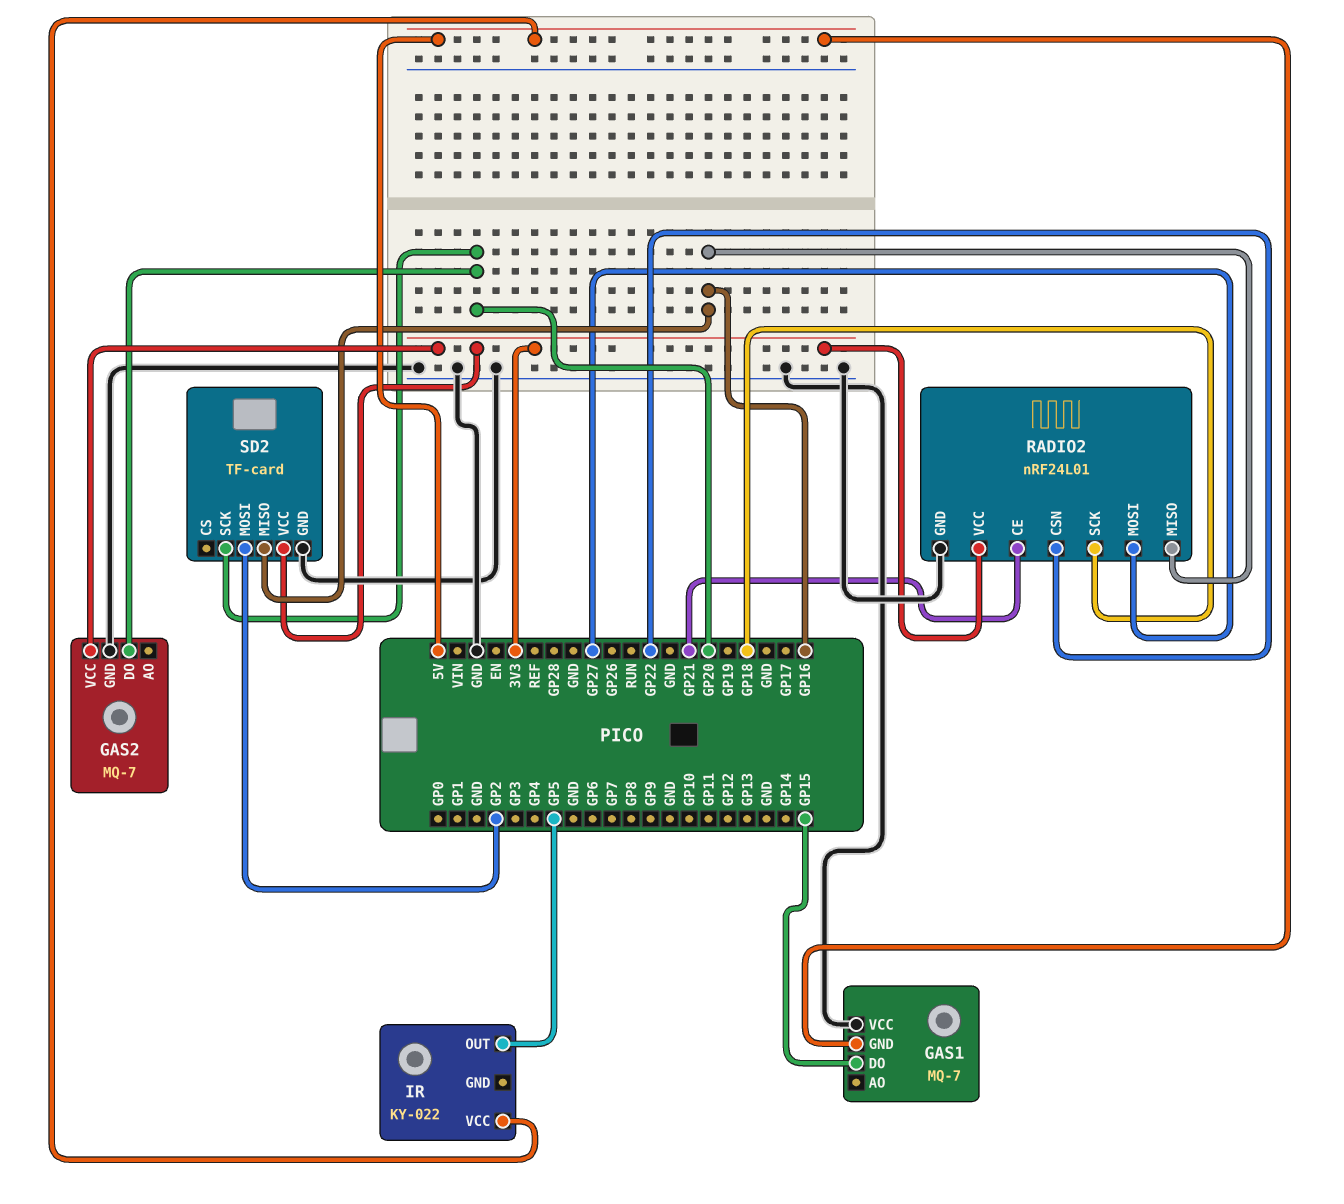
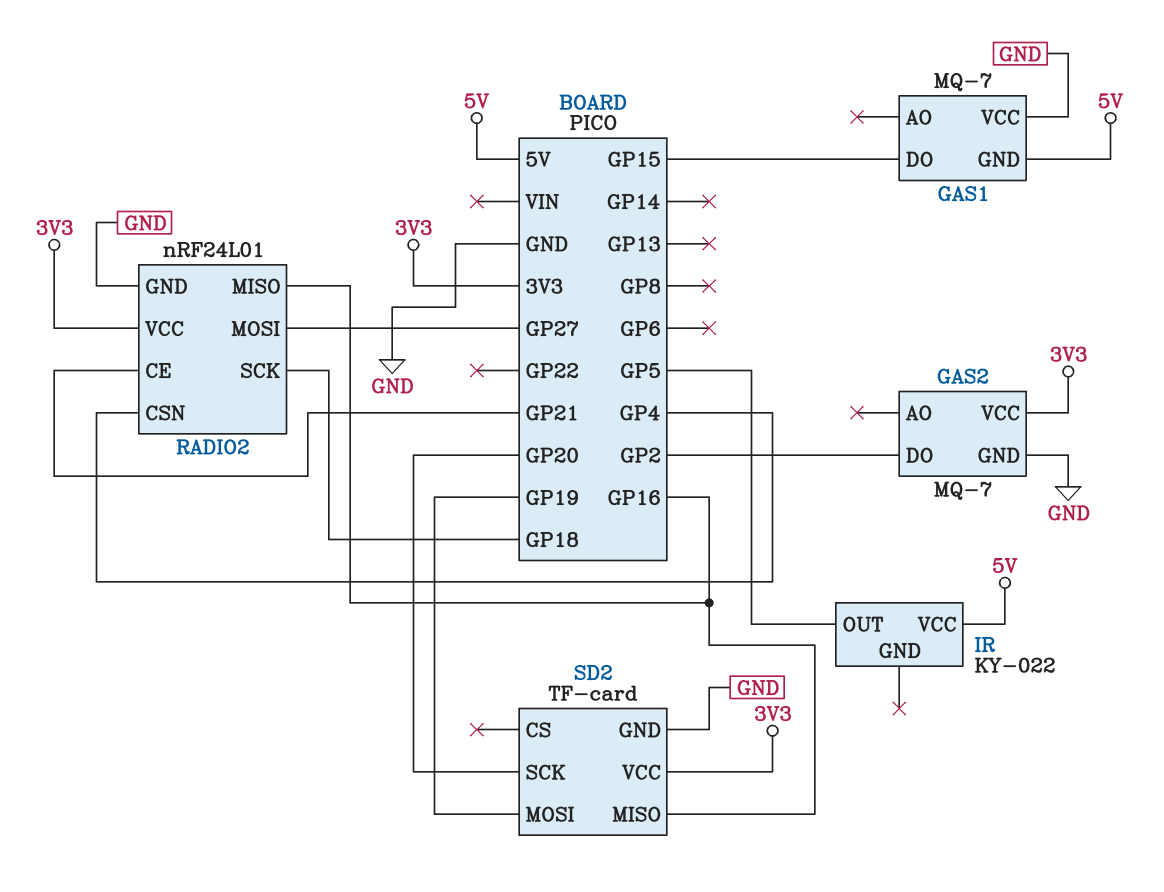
GAS2 pin DO: GP20 -> GP2
RADIO2 pin CSN: GP22 -> GP4
SD2 pin MOSI: GP2 -> GP19

